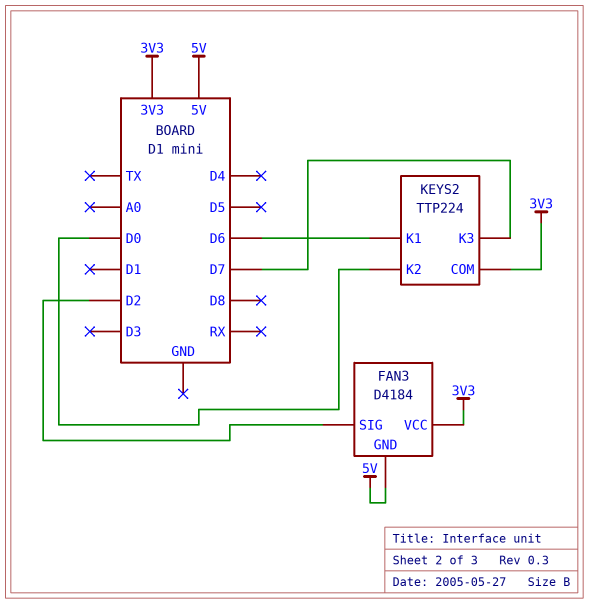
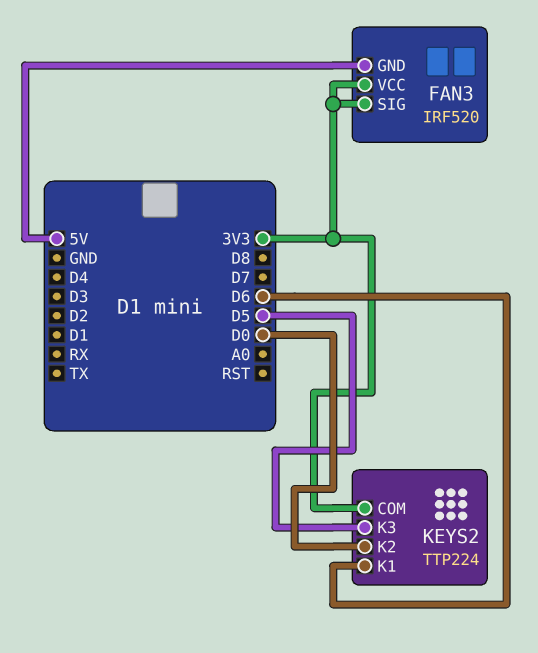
FAN3: D4184 -> IRF520
FAN3 pin SIG: D2 -> 3V3
KEYS2 pin K3: D7 -> D5

